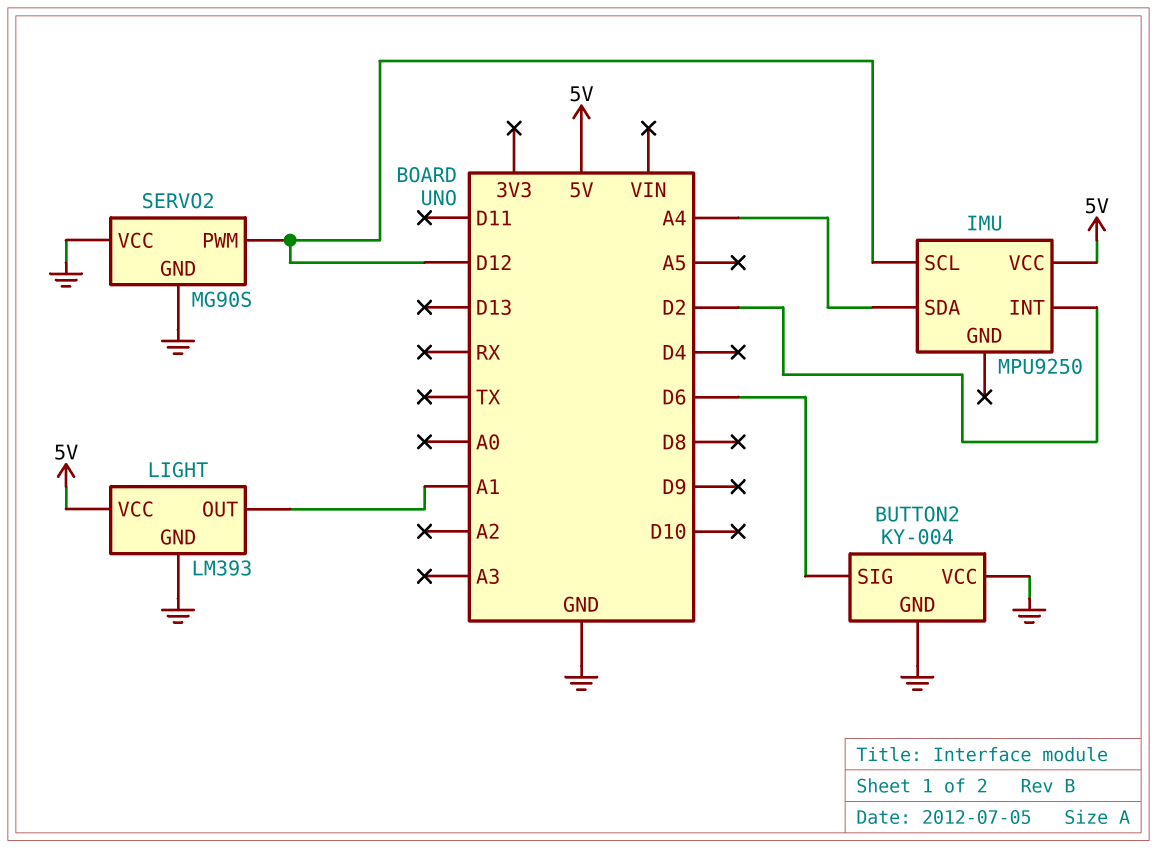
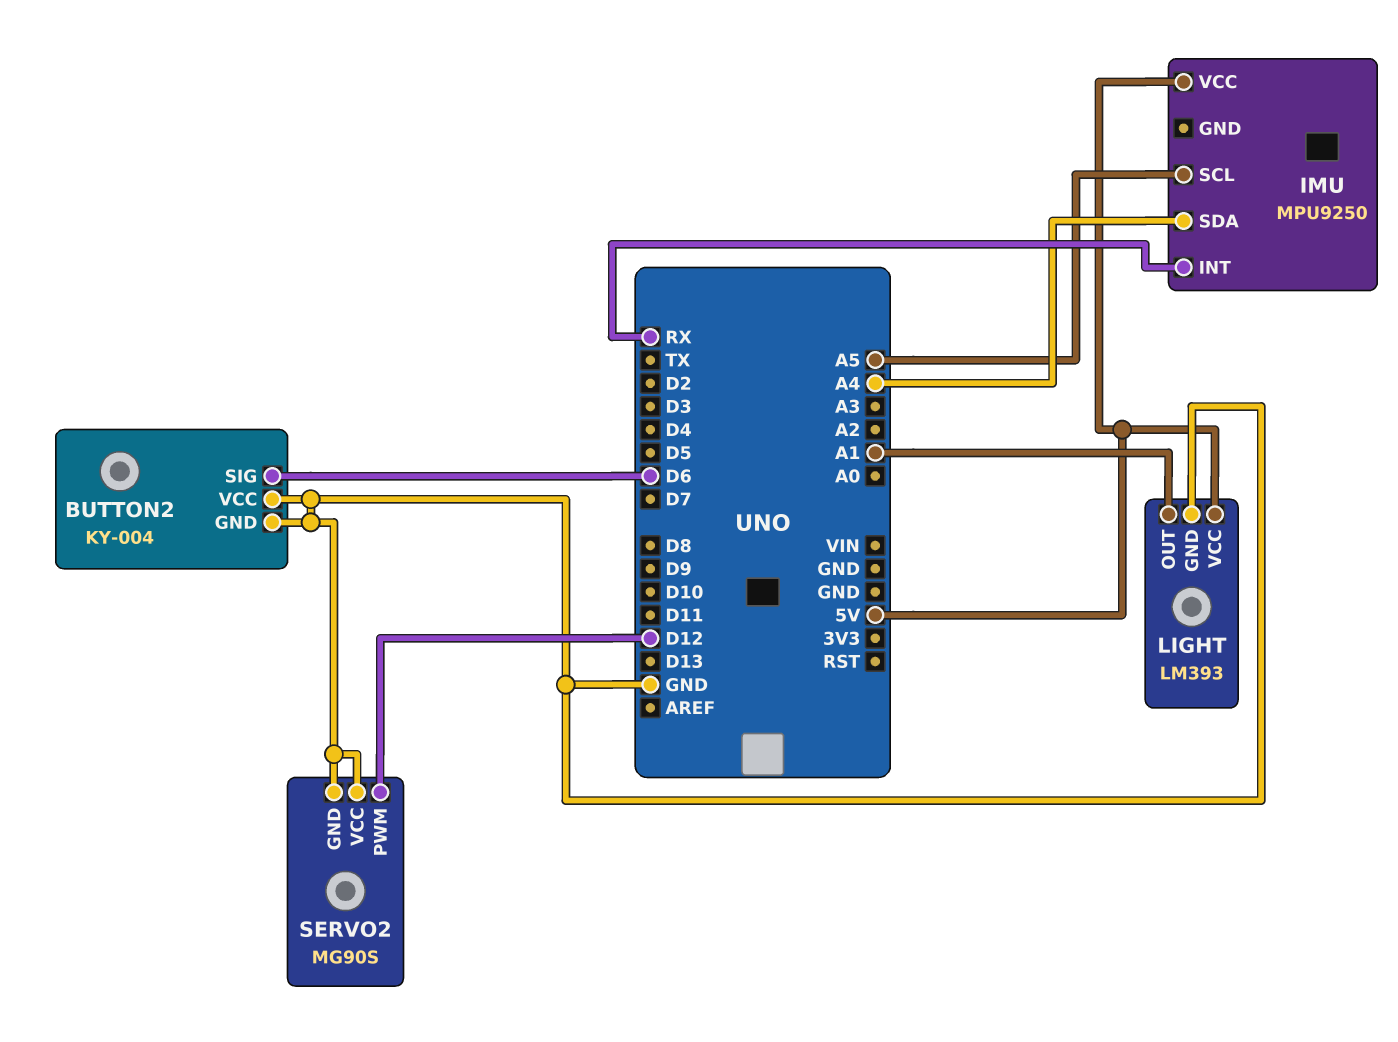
IMU pin INT: D2 -> RX
IMU pin SCL: D12 -> A5

